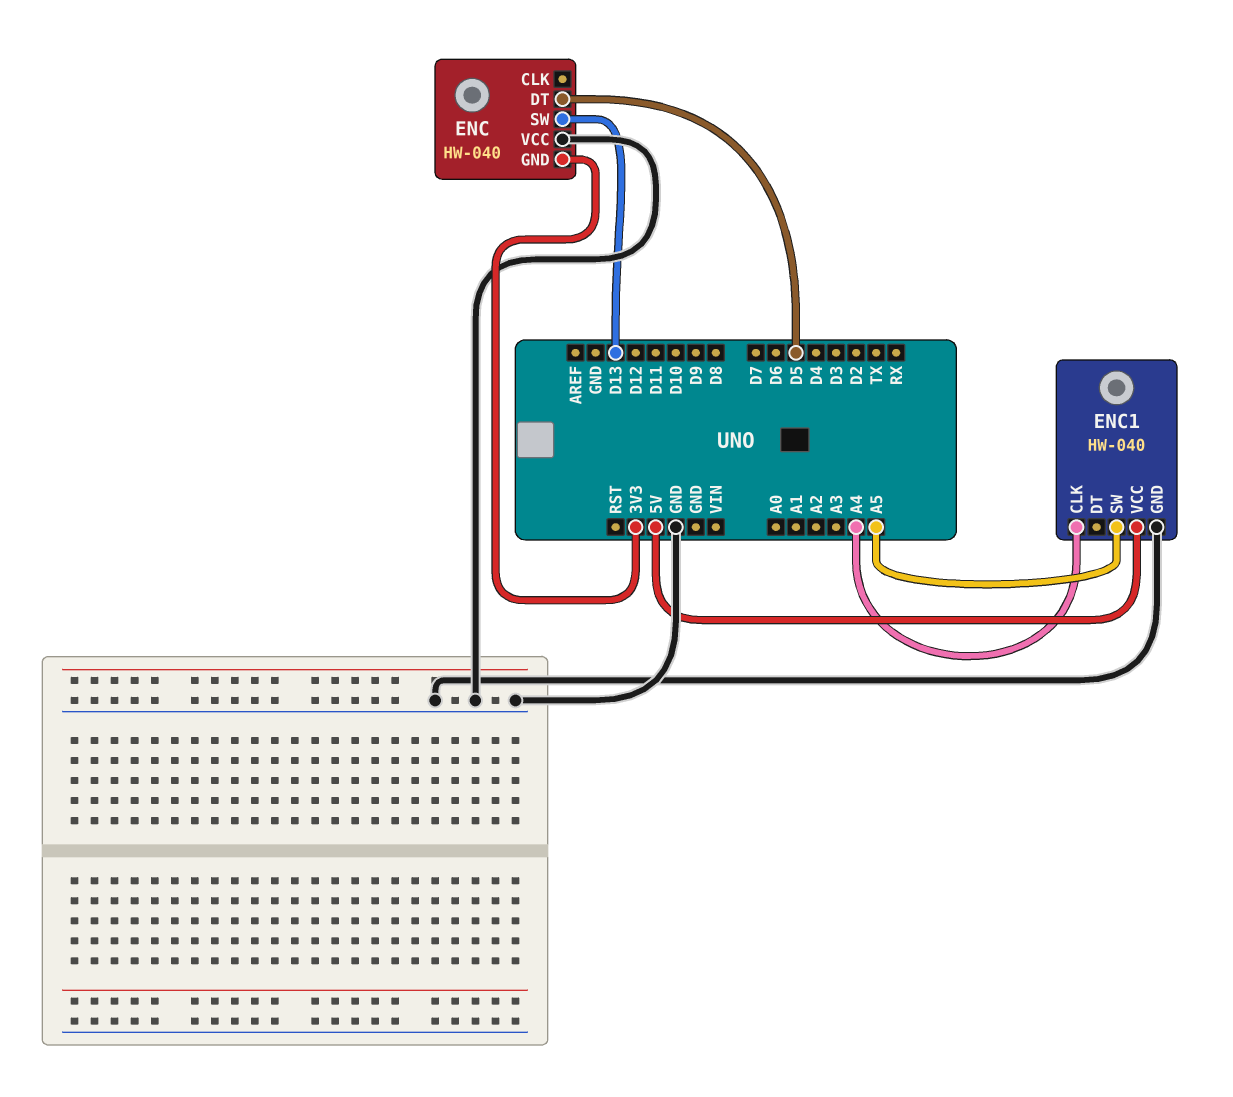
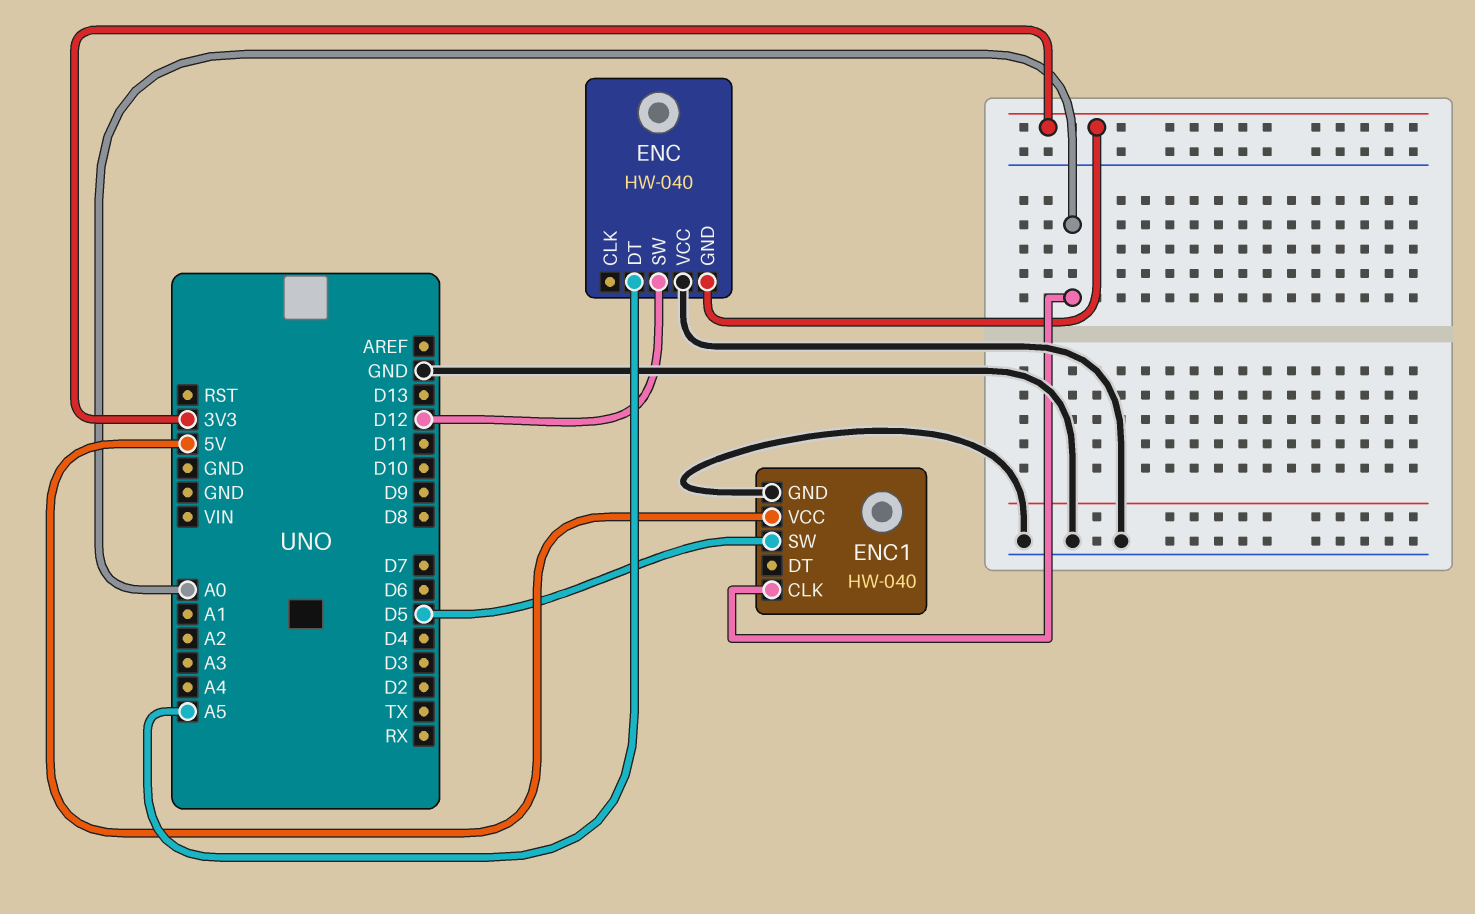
ENC pin DT: D5 -> A5
ENC pin SW: D13 -> D12
ENC1 pin CLK: A4 -> A0
ENC1 pin SW: A5 -> D5

